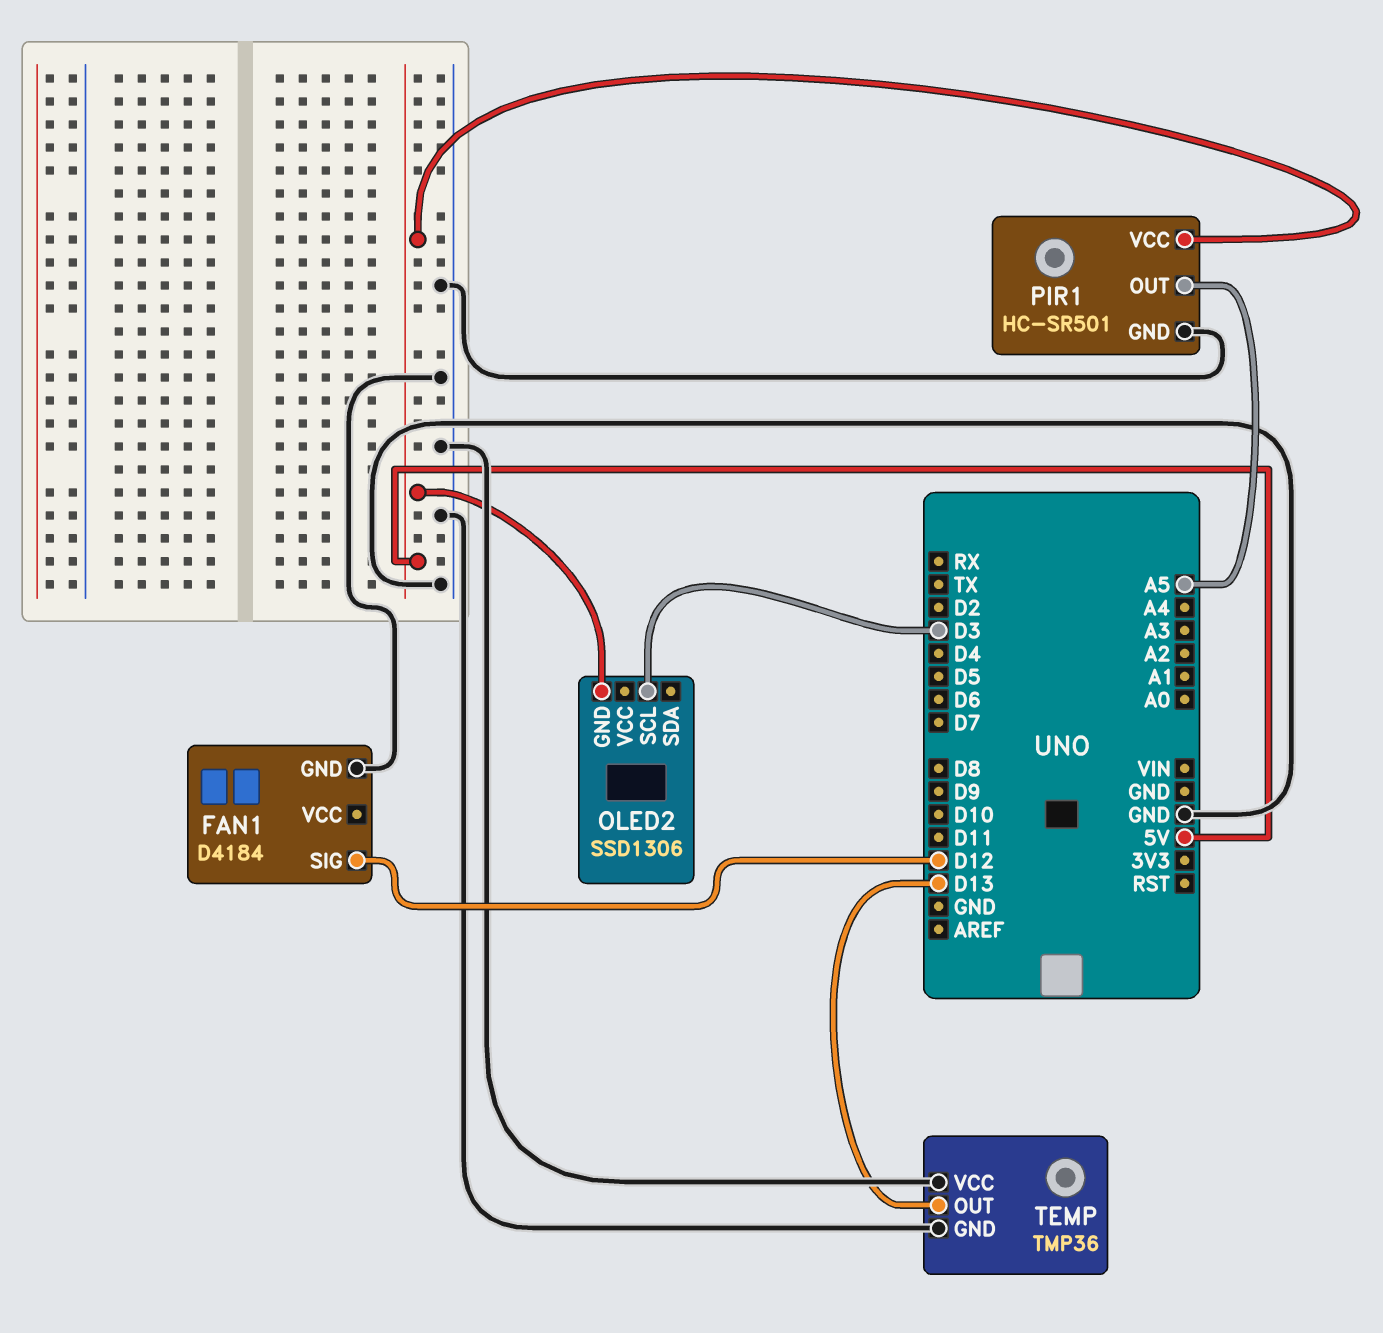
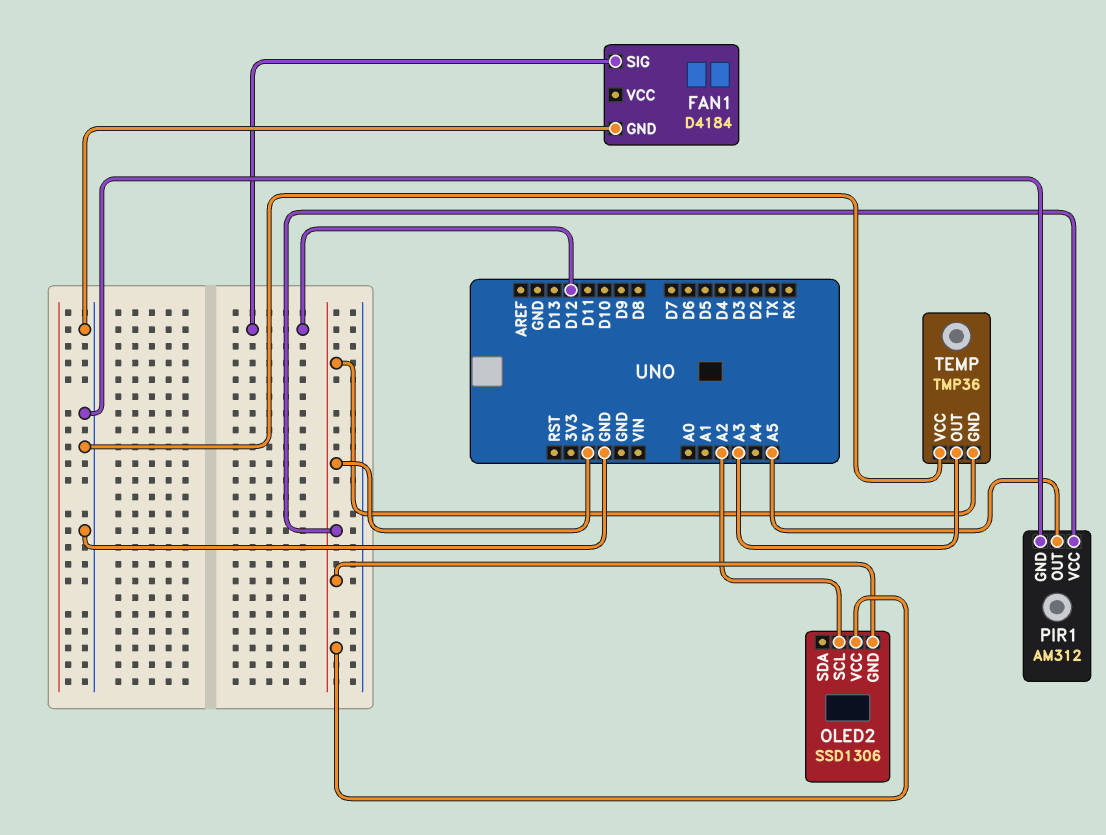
OLED2 pin SCL: D3 -> A2
OLED2 pin VCC: none -> 5V
PIR1: HC-SR501 -> AM312
TEMP pin GND: GND -> 5V
TEMP pin OUT: D13 -> A3

